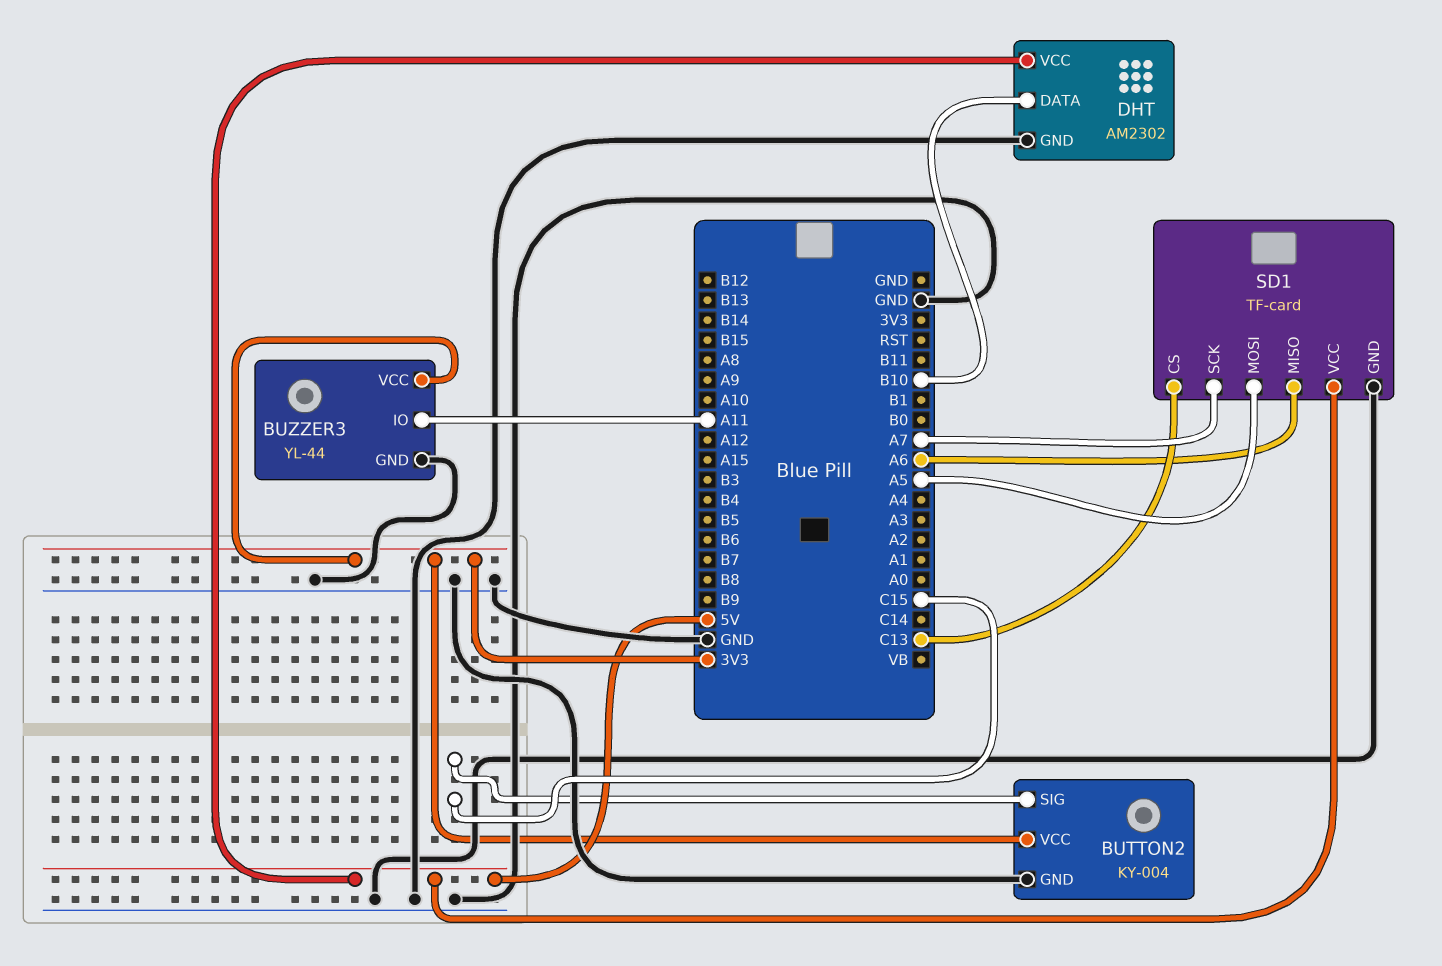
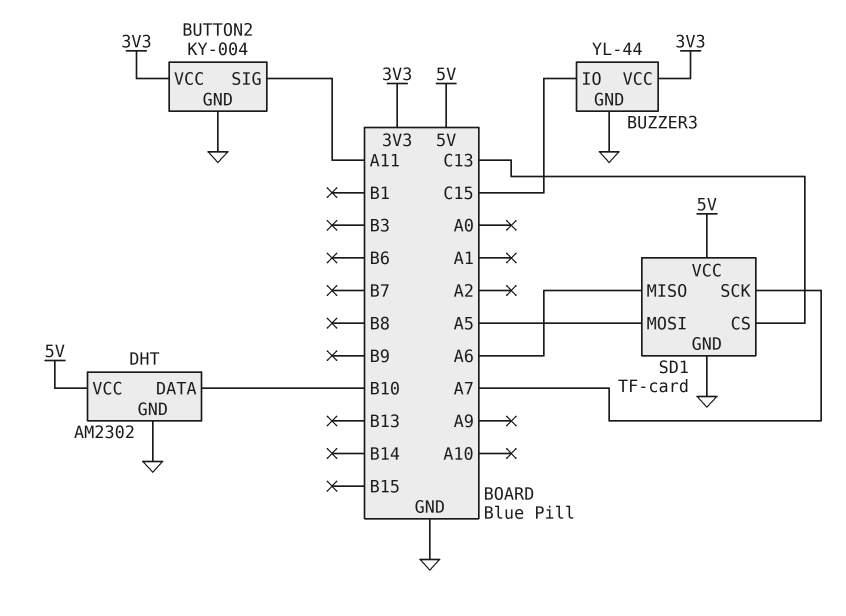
BUTTON2 pin SIG: C15 -> A11
BUZZER3 pin IO: A11 -> C15

